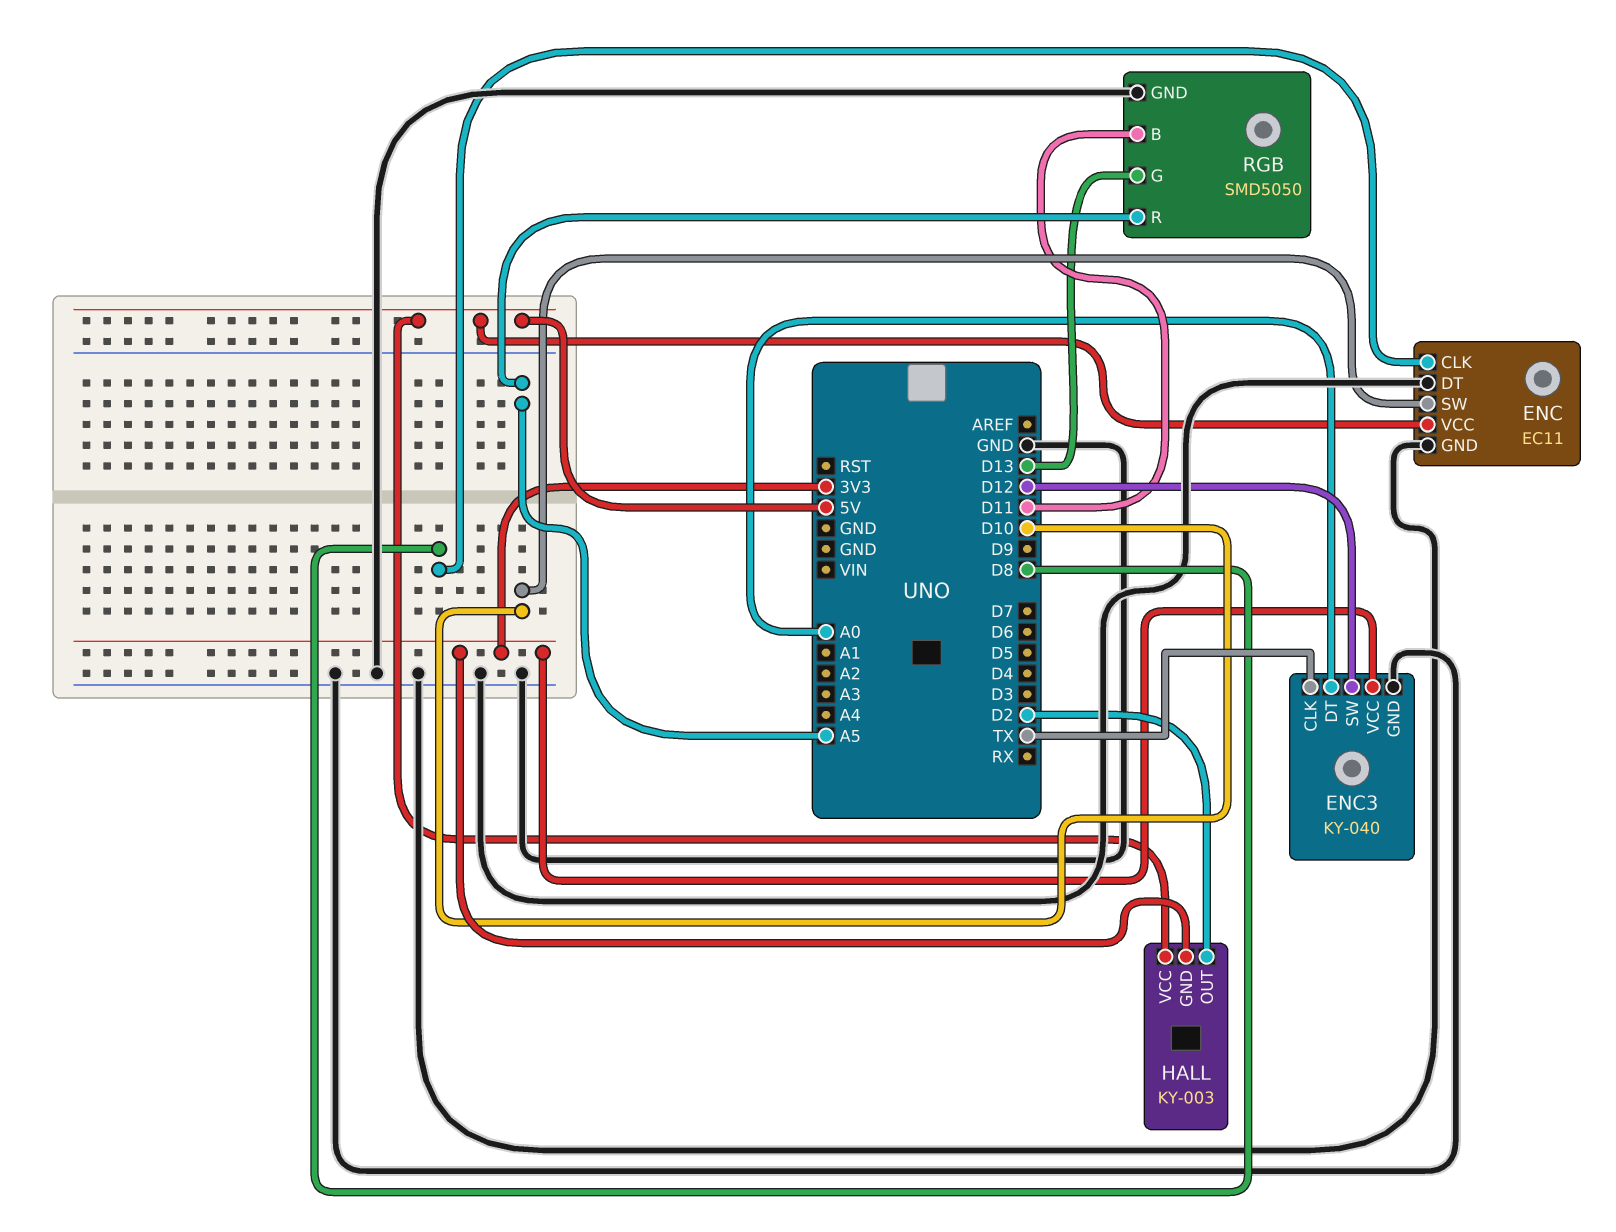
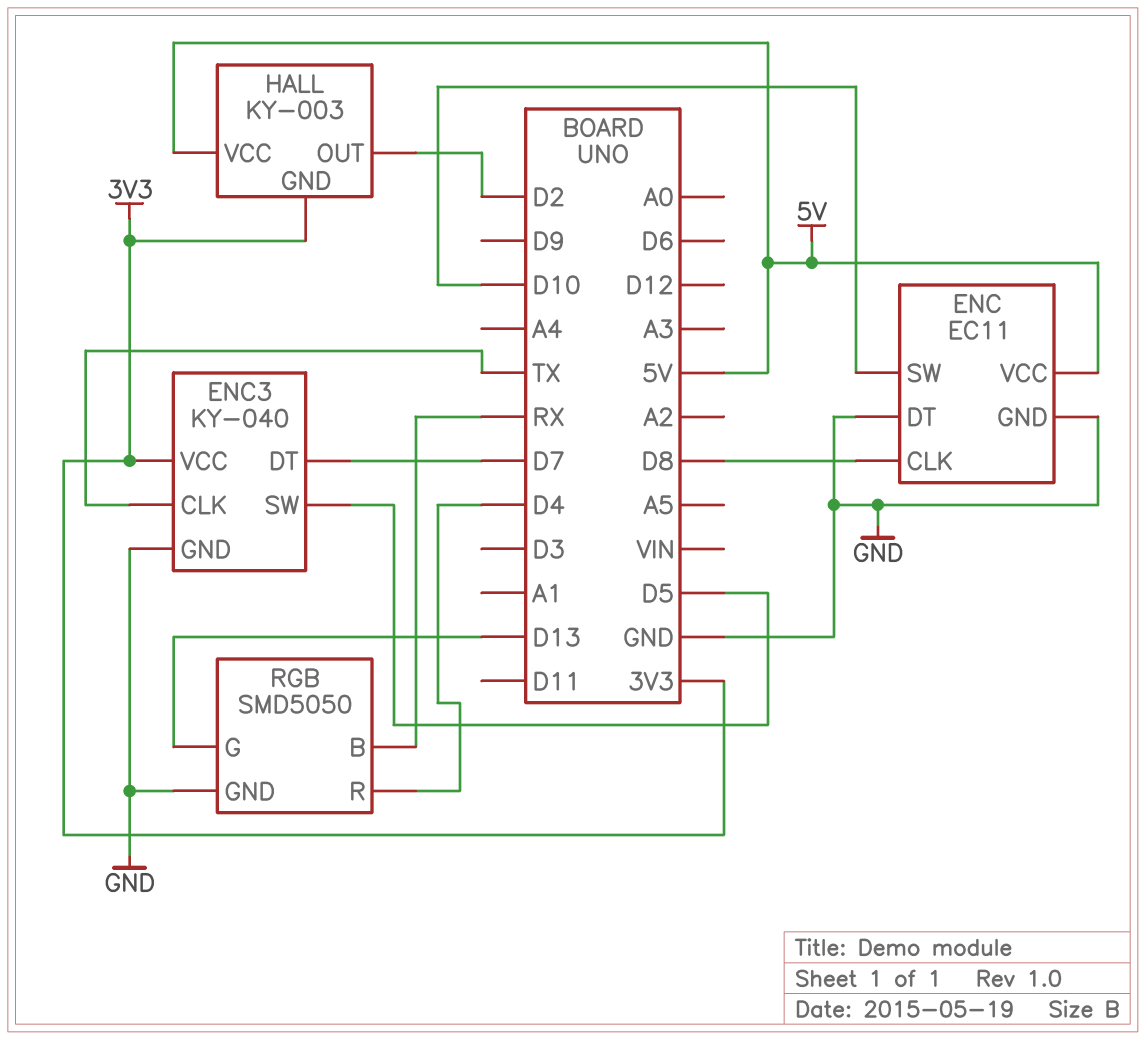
ENC3 pin DT: A0 -> D7
ENC3 pin SW: D12 -> D5
RGB pin B: D11 -> RX
RGB pin R: A5 -> D4

